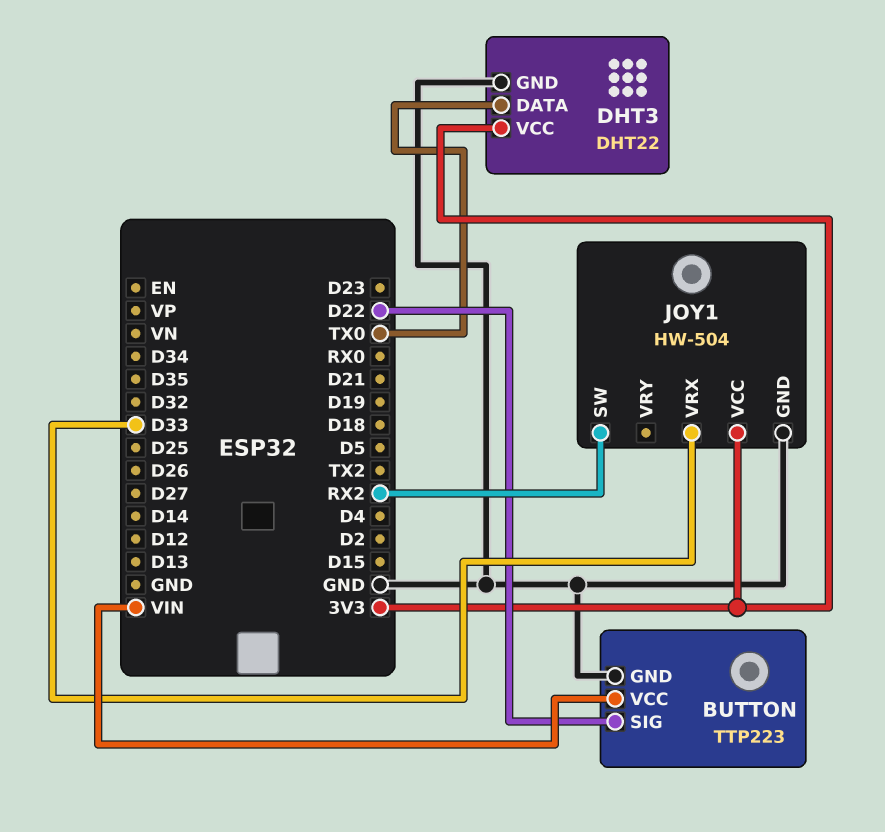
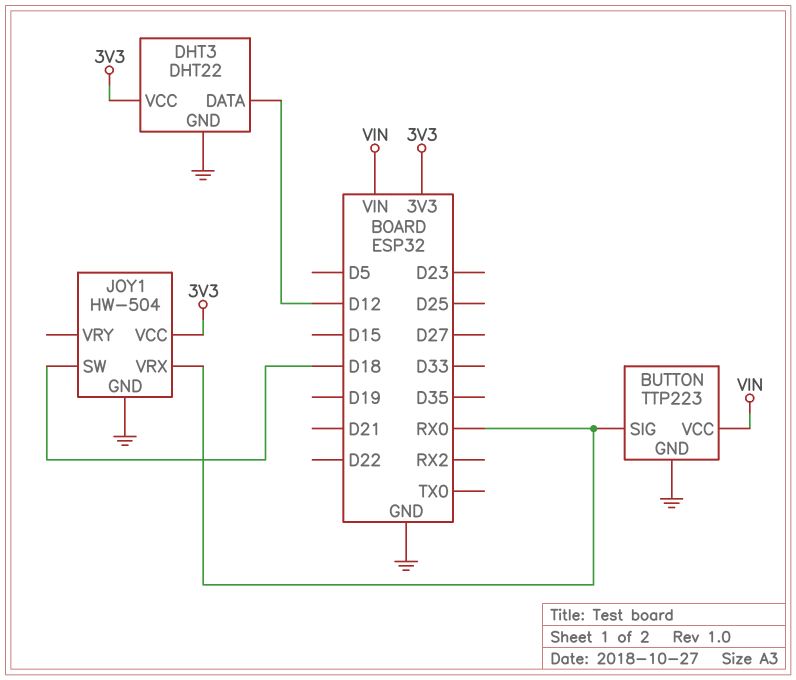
BUTTON pin SIG: D22 -> RX0
DHT3 pin DATA: TX0 -> D12
JOY1 pin SW: RX2 -> D18
JOY1 pin VRX: D33 -> RX0

